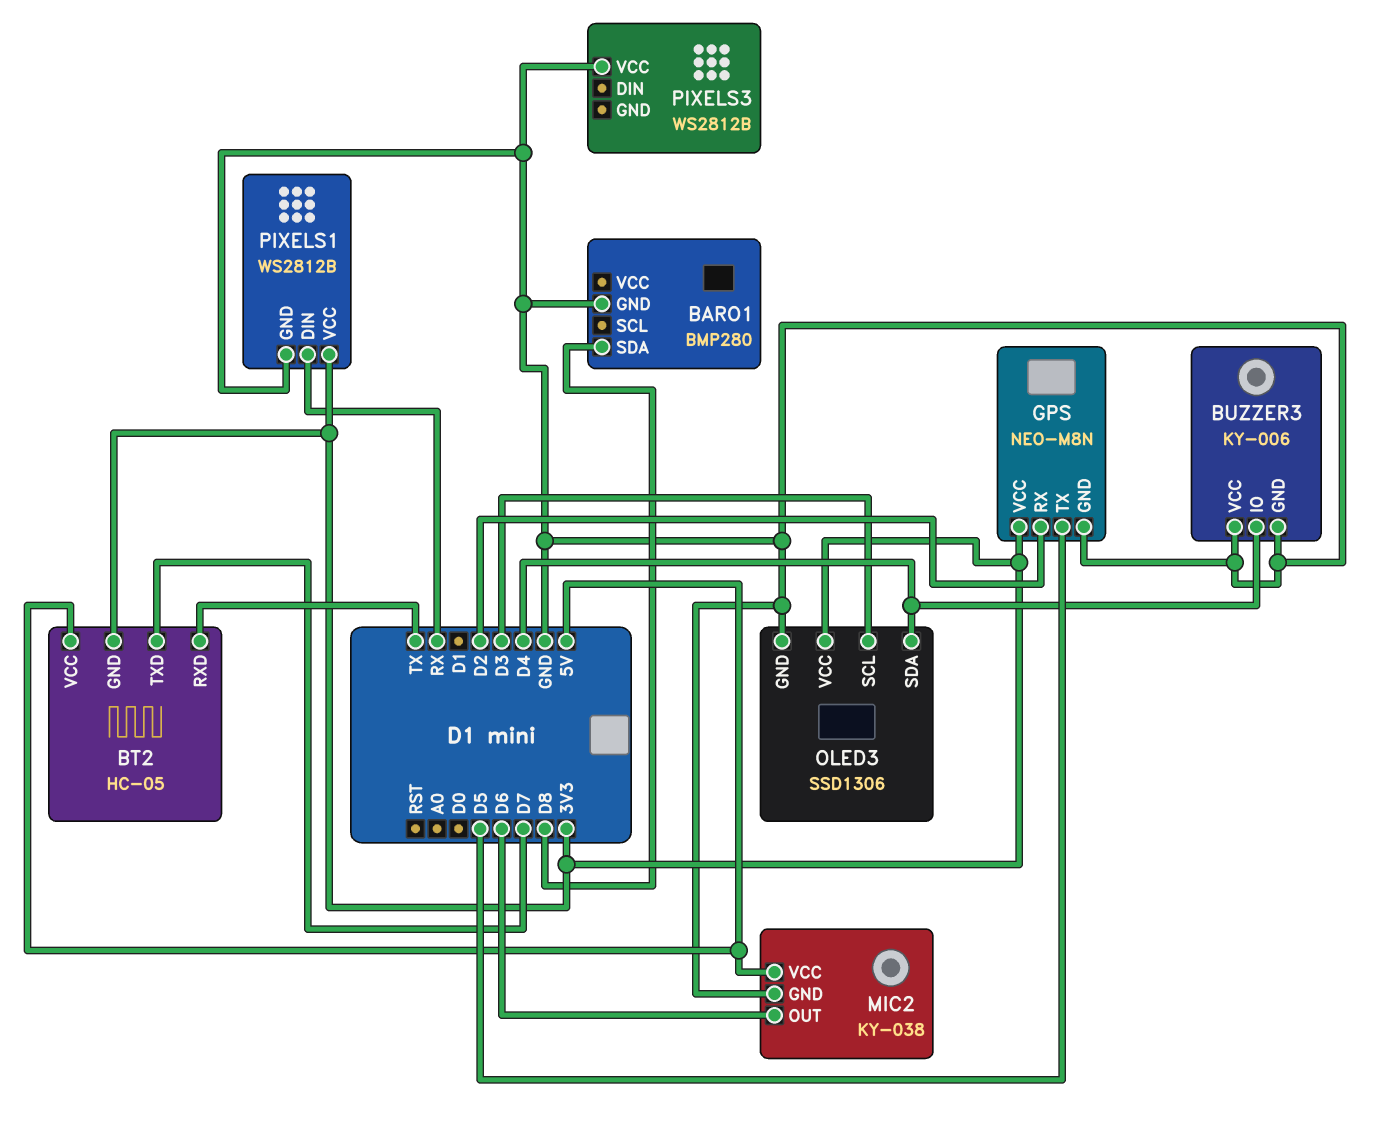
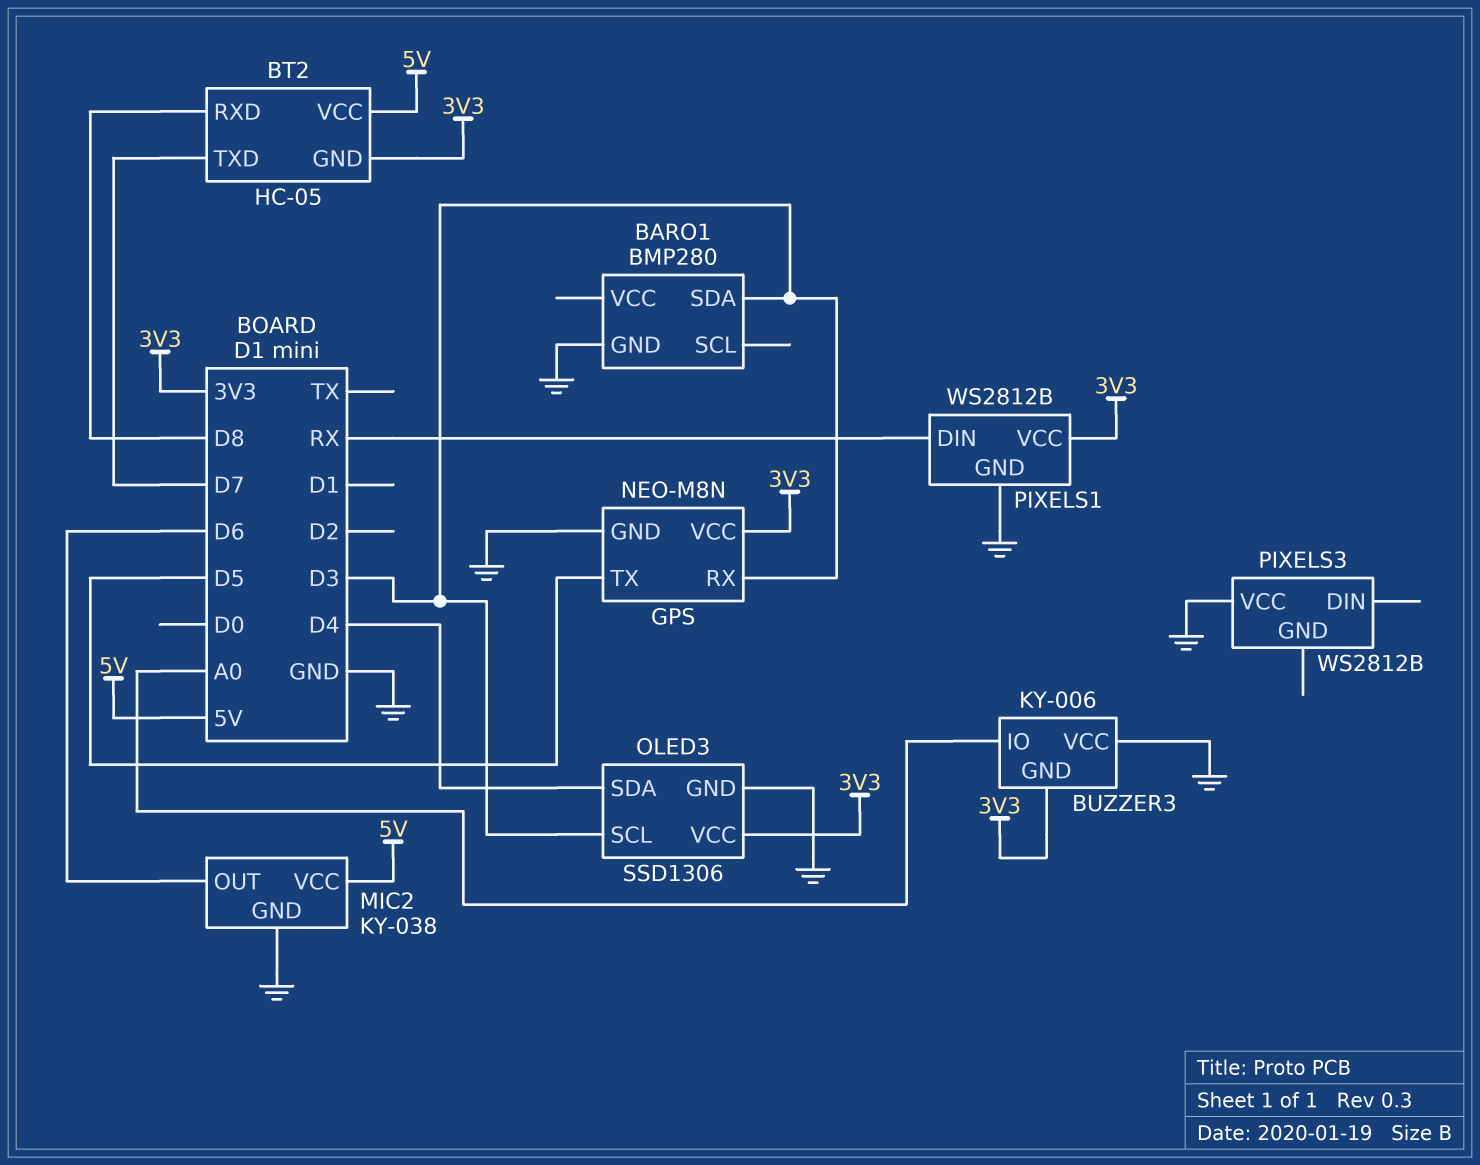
BARO1 pin SDA: D8 -> D3
BT2 pin RXD: TX -> D8
BUZZER3 pin GND: GND -> 3V3
BUZZER3 pin IO: D4 -> A0
GPS pin RX: D2 -> D3

